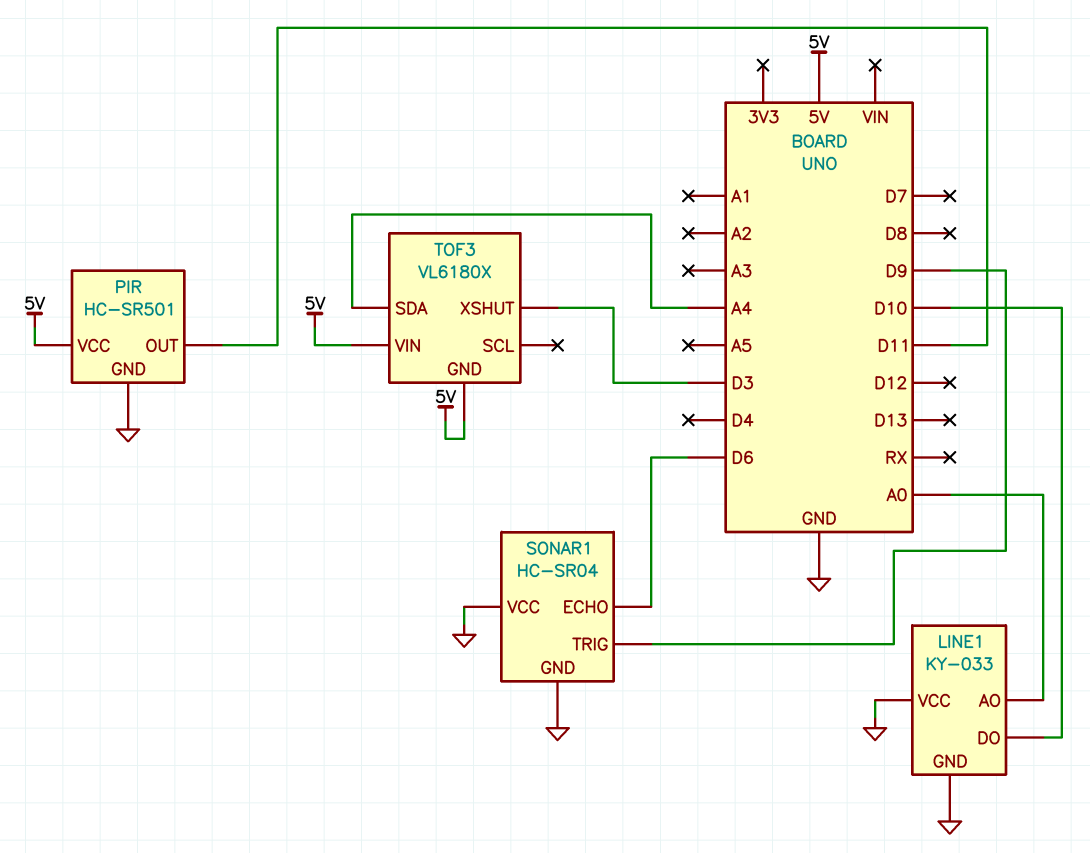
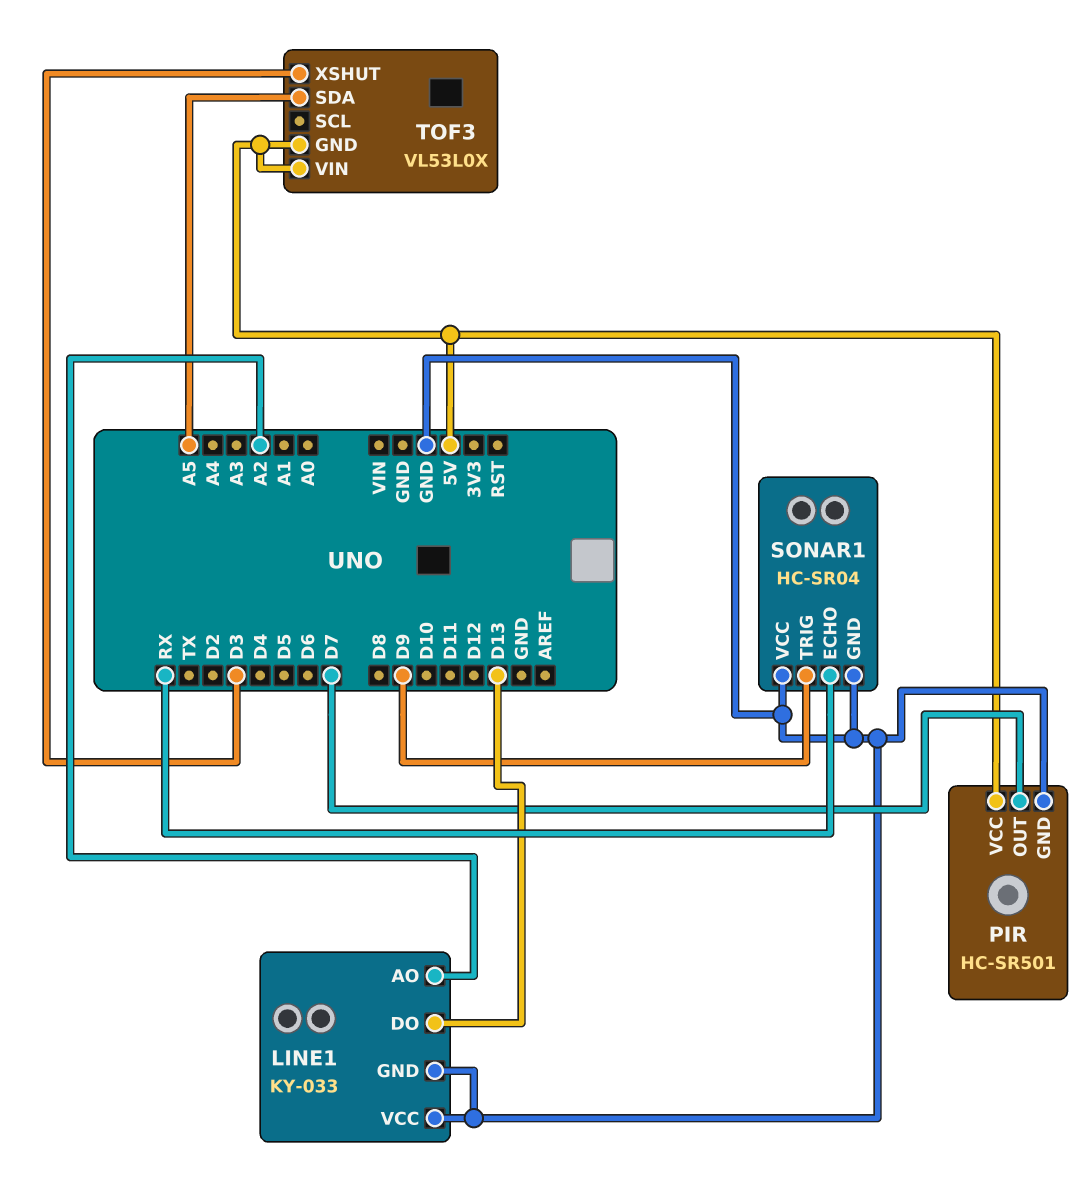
LINE1 pin AO: A0 -> A2
LINE1 pin DO: D10 -> D13
PIR pin OUT: D11 -> D7
SONAR1 pin ECHO: D6 -> RX
TOF3: VL6180X -> VL53L0X
TOF3 pin SDA: A4 -> A5

